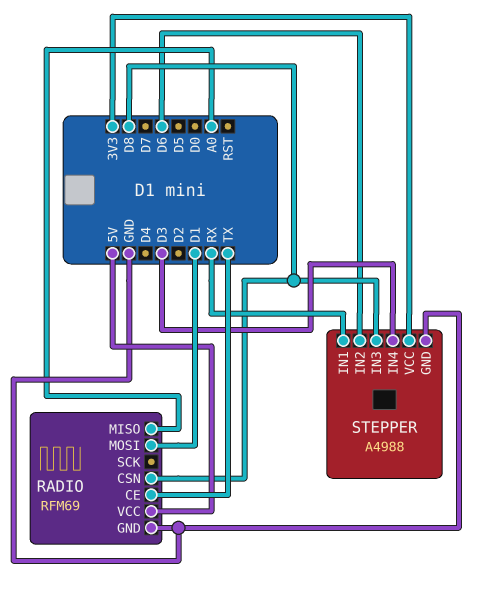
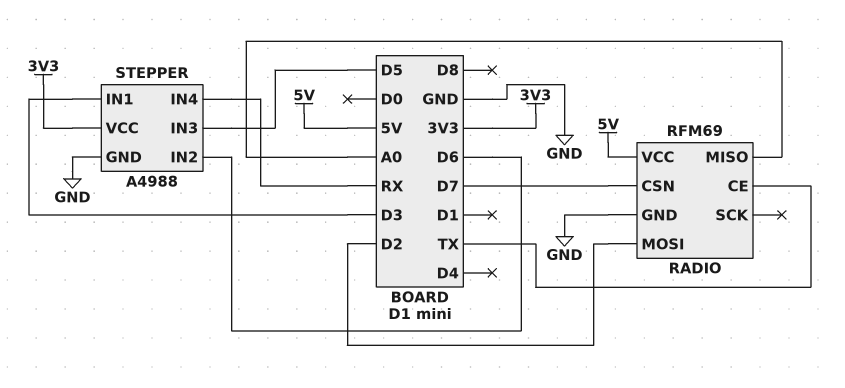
RADIO pin CSN: D8 -> D7
RADIO pin MOSI: D1 -> D2
STEPPER pin IN1: RX -> D3
STEPPER pin IN3: D8 -> D5
STEPPER pin IN4: D3 -> RX

